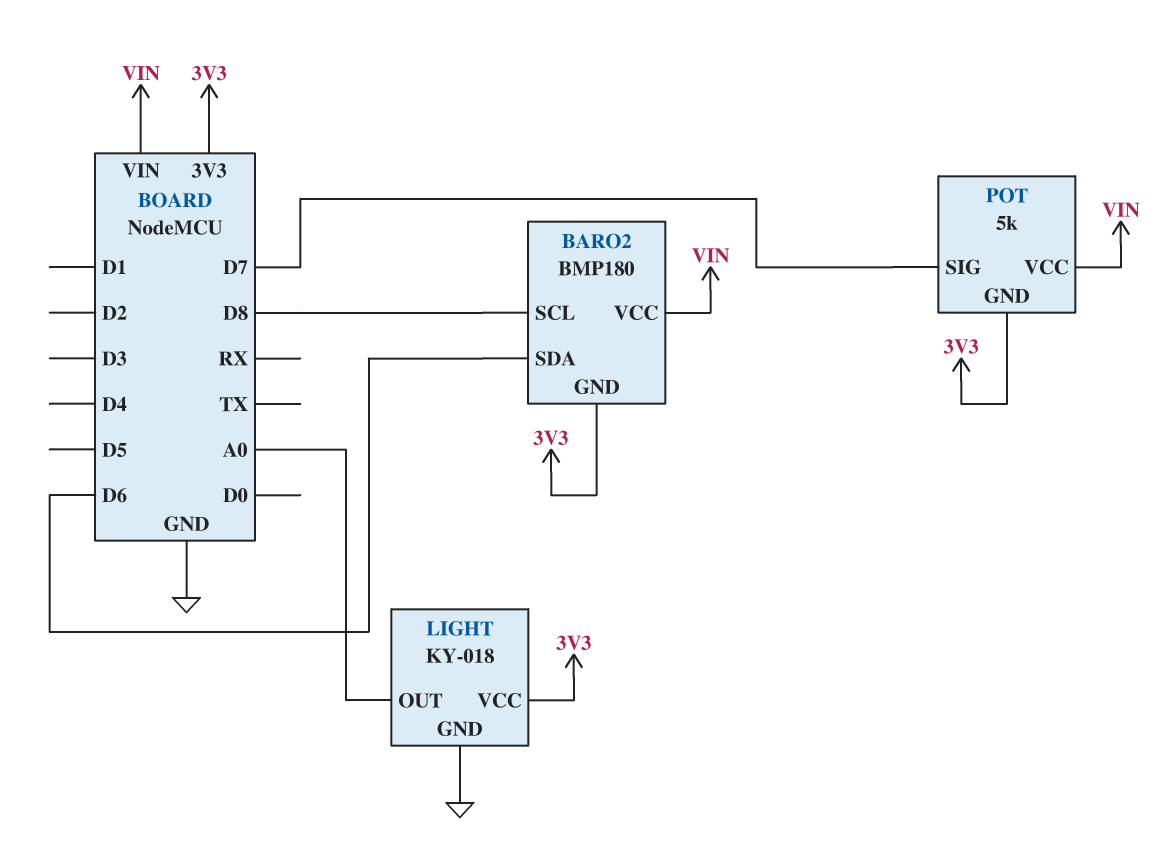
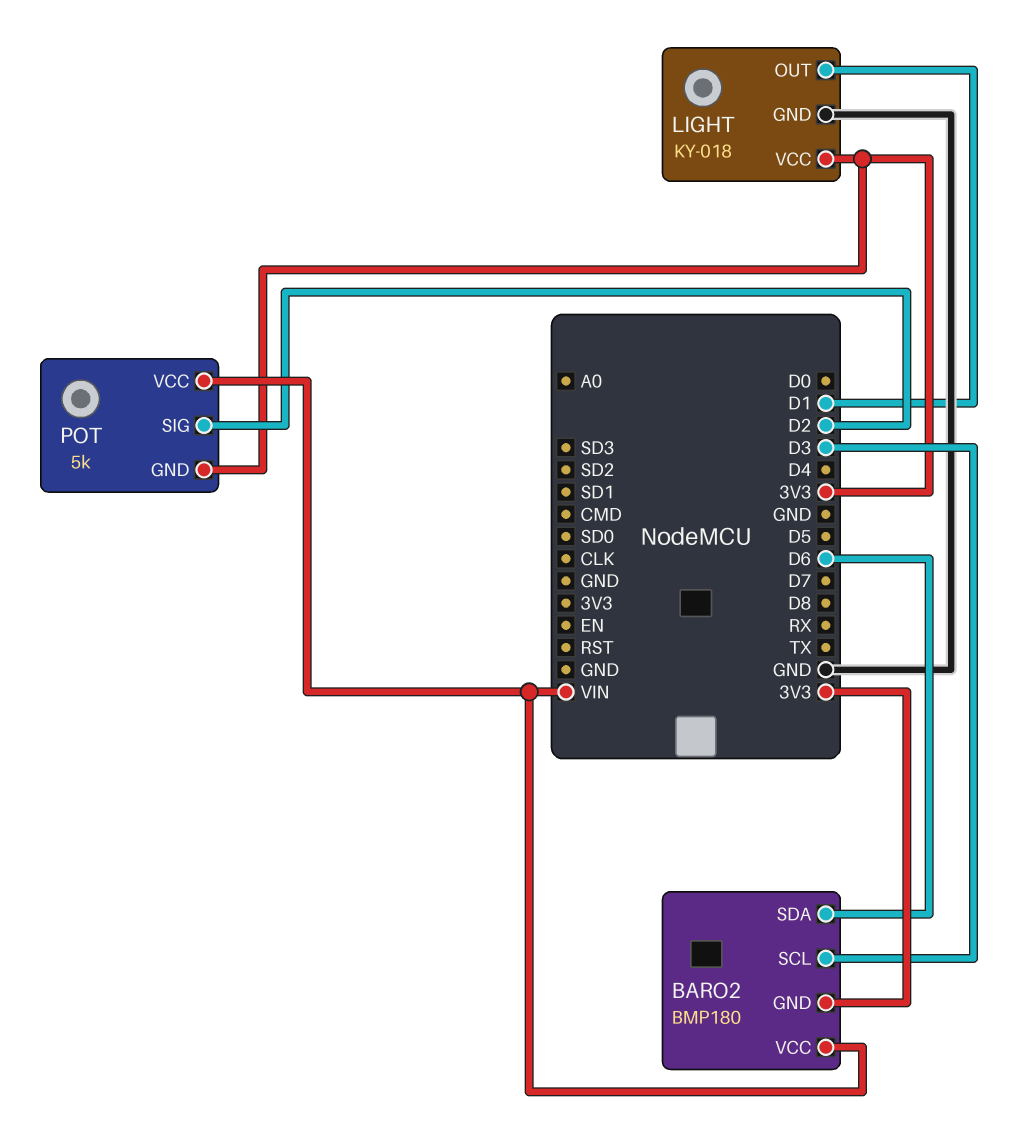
BARO2 pin SCL: D8 -> D3
LIGHT pin OUT: A0 -> D1
POT pin SIG: D7 -> D2

